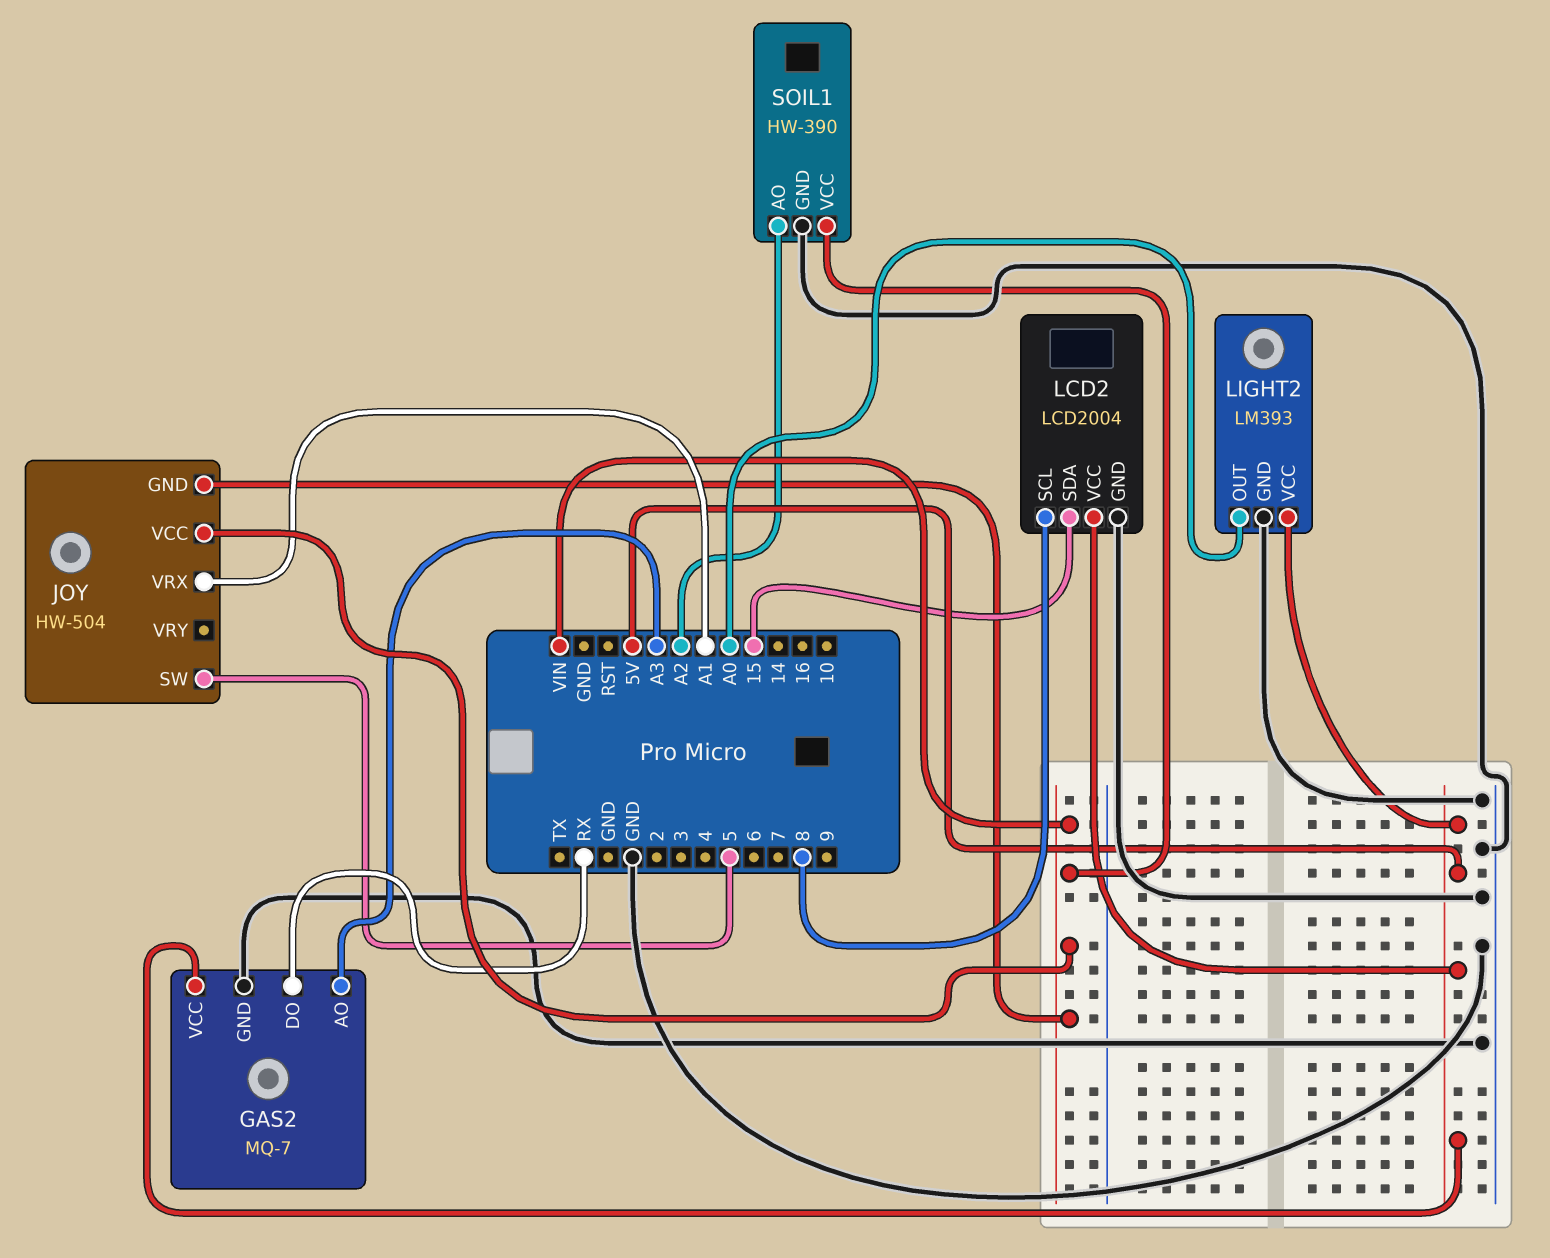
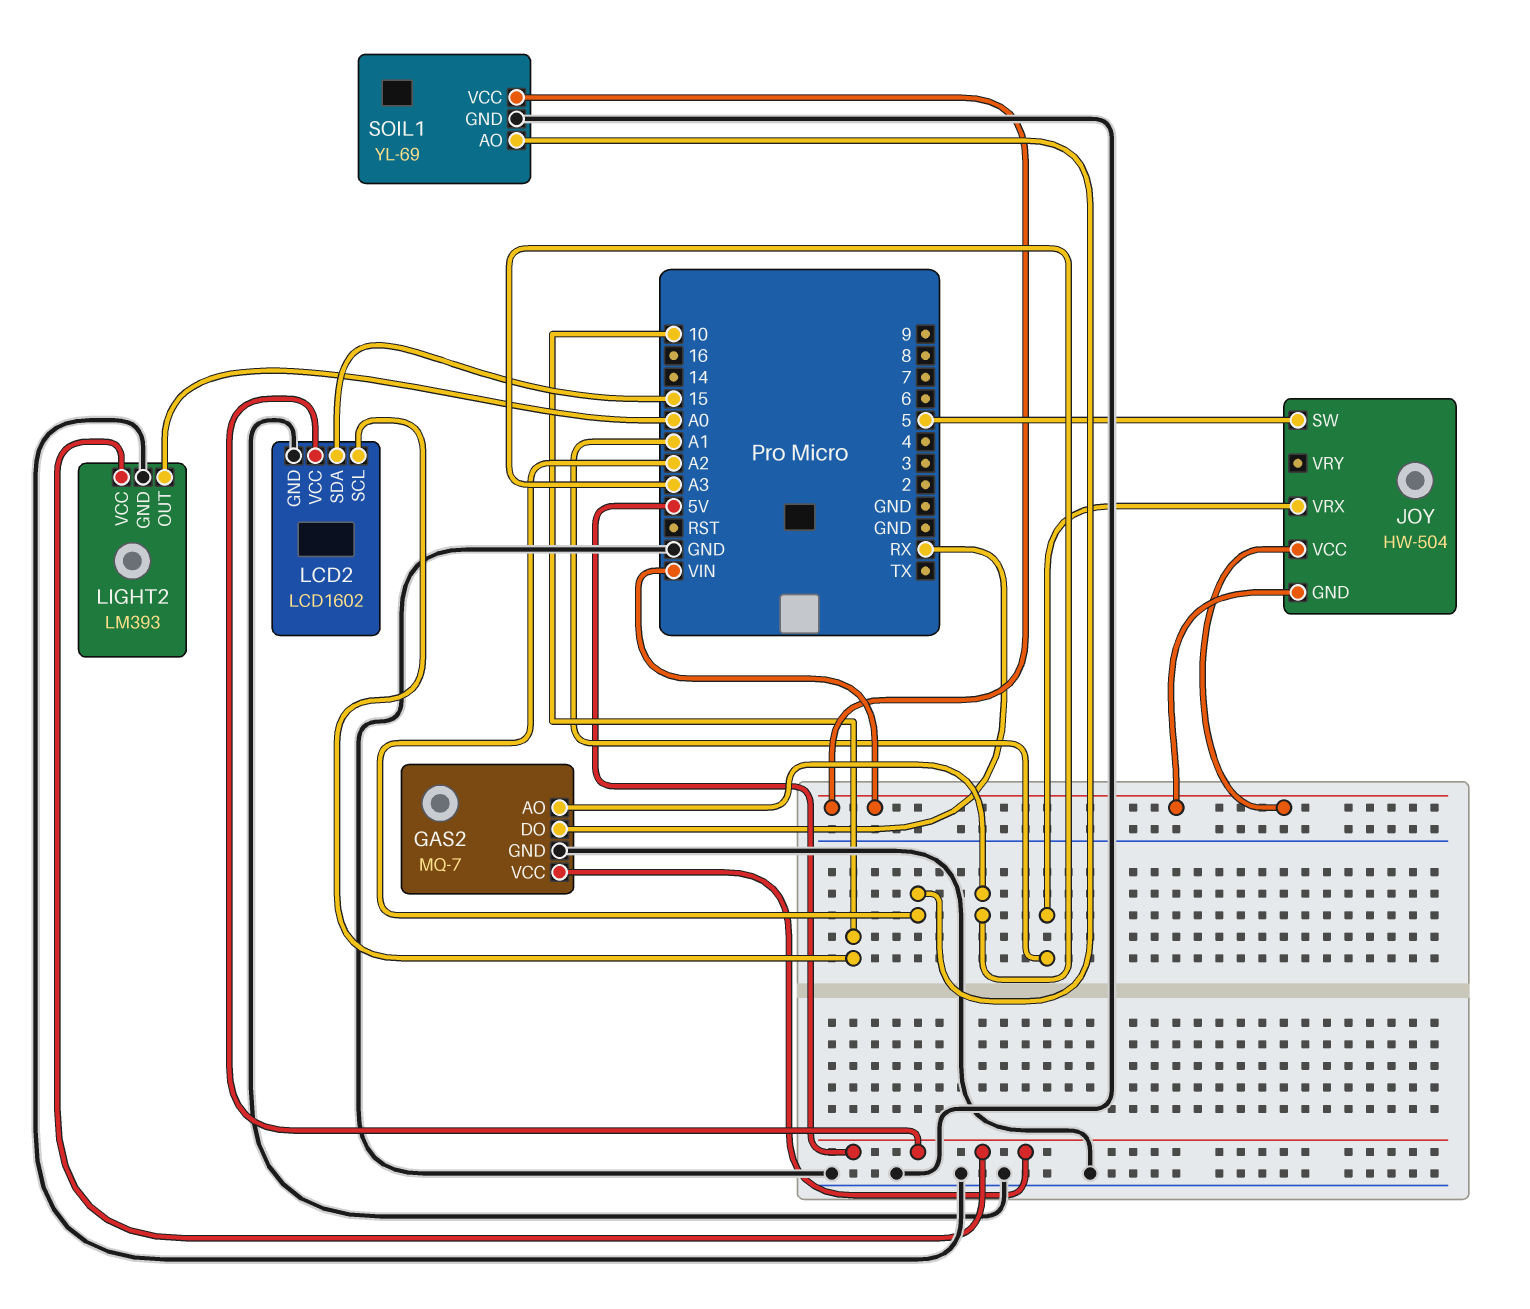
LCD2: LCD2004 -> LCD1602
LCD2 pin SCL: 8 -> 10
SOIL1: HW-390 -> YL-69

